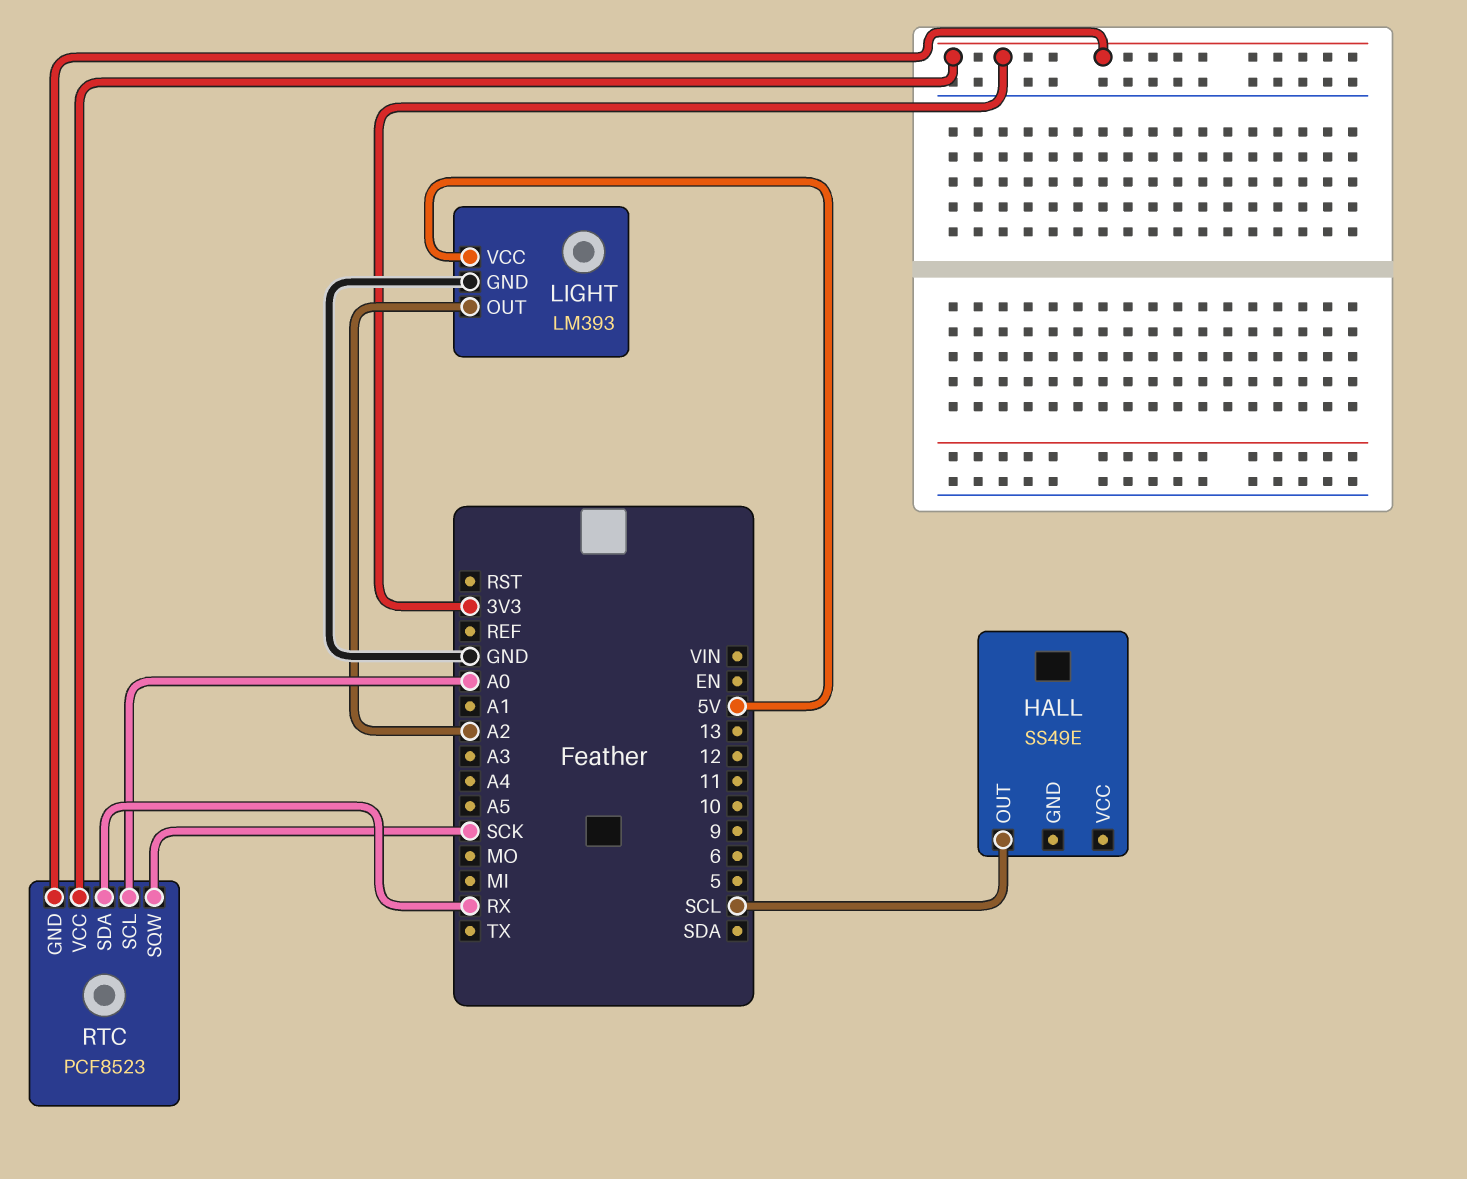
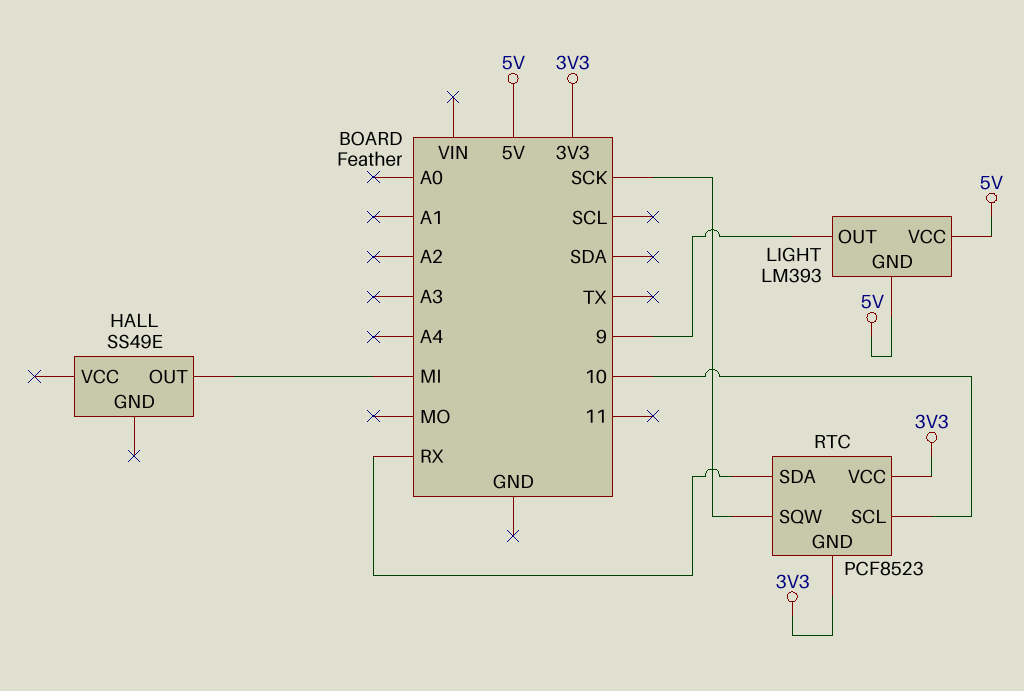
HALL pin OUT: SCL -> MI
LIGHT pin GND: GND -> 5V
LIGHT pin OUT: A2 -> 9
RTC pin SCL: A0 -> 10

